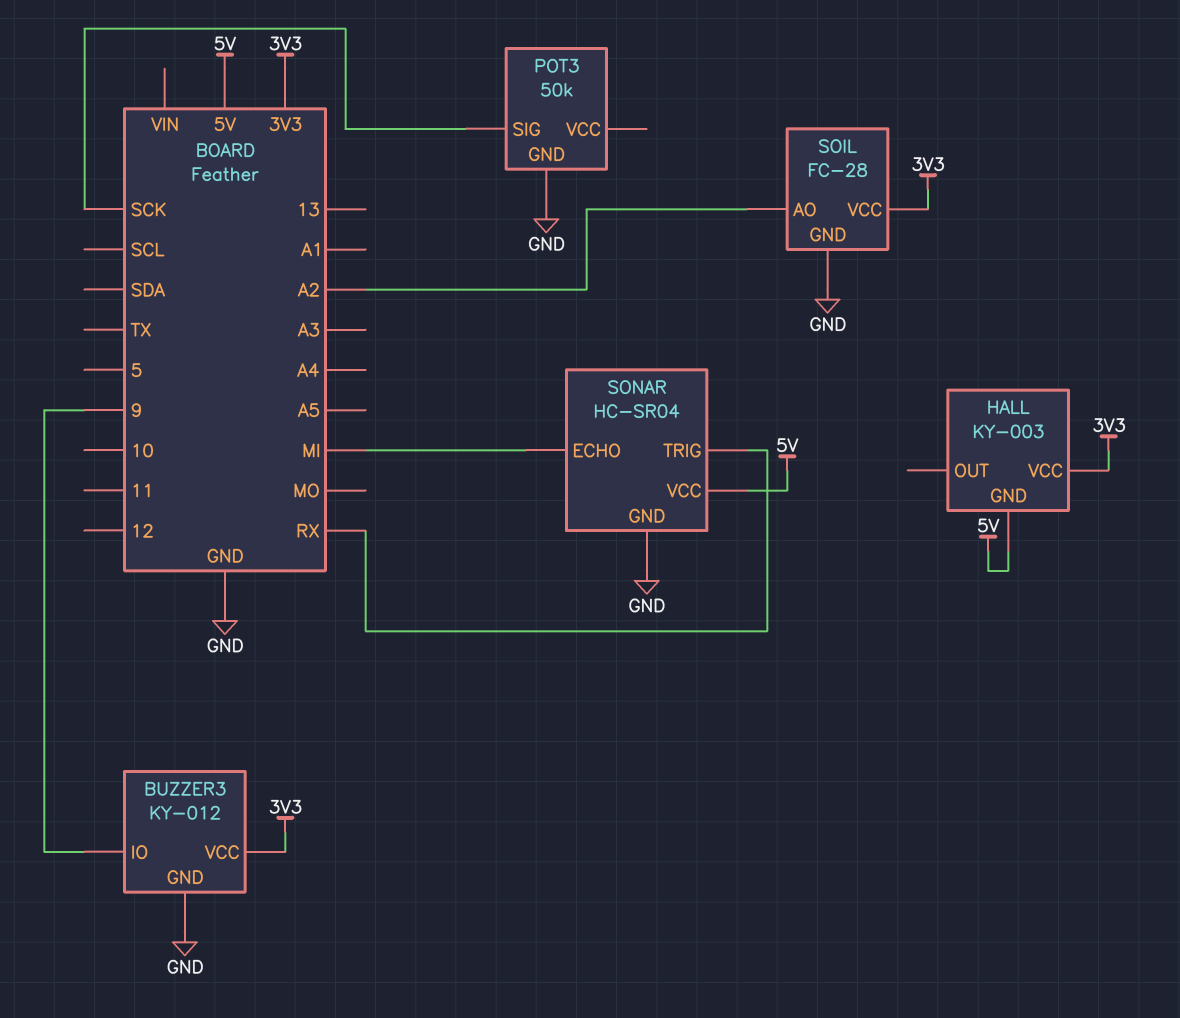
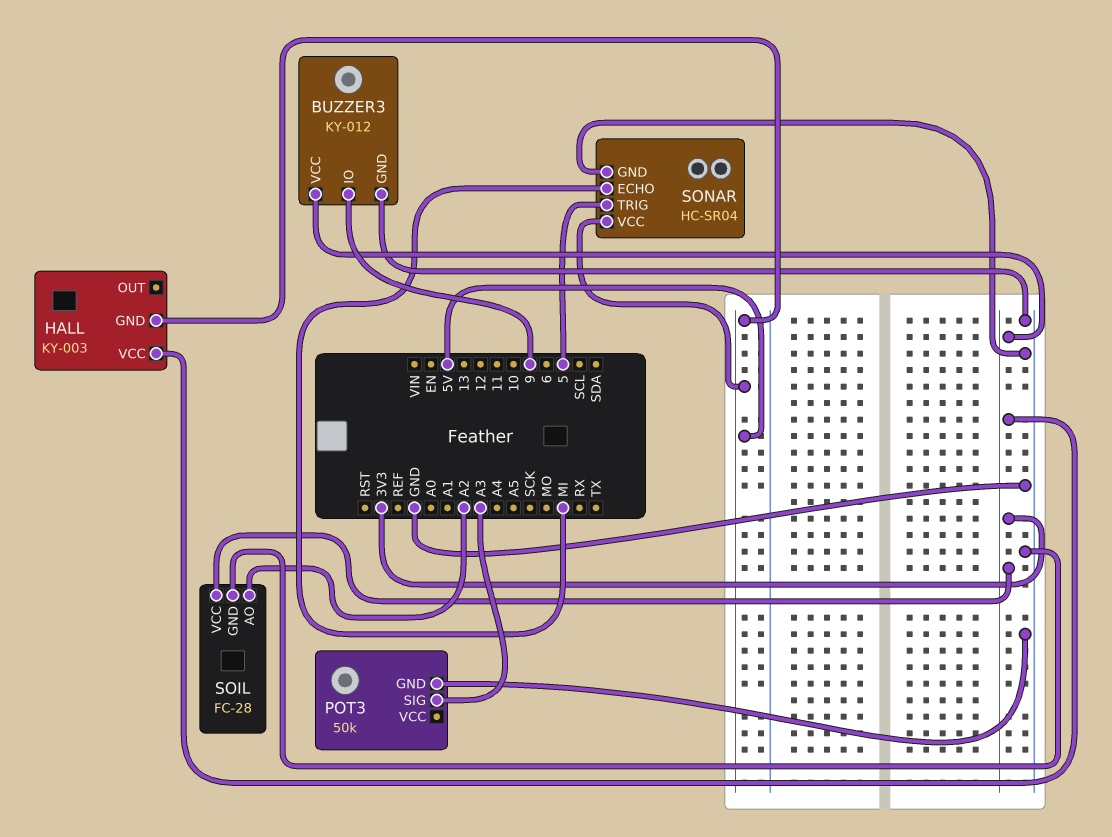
POT3 pin SIG: SCK -> A3
SONAR pin TRIG: RX -> 5

